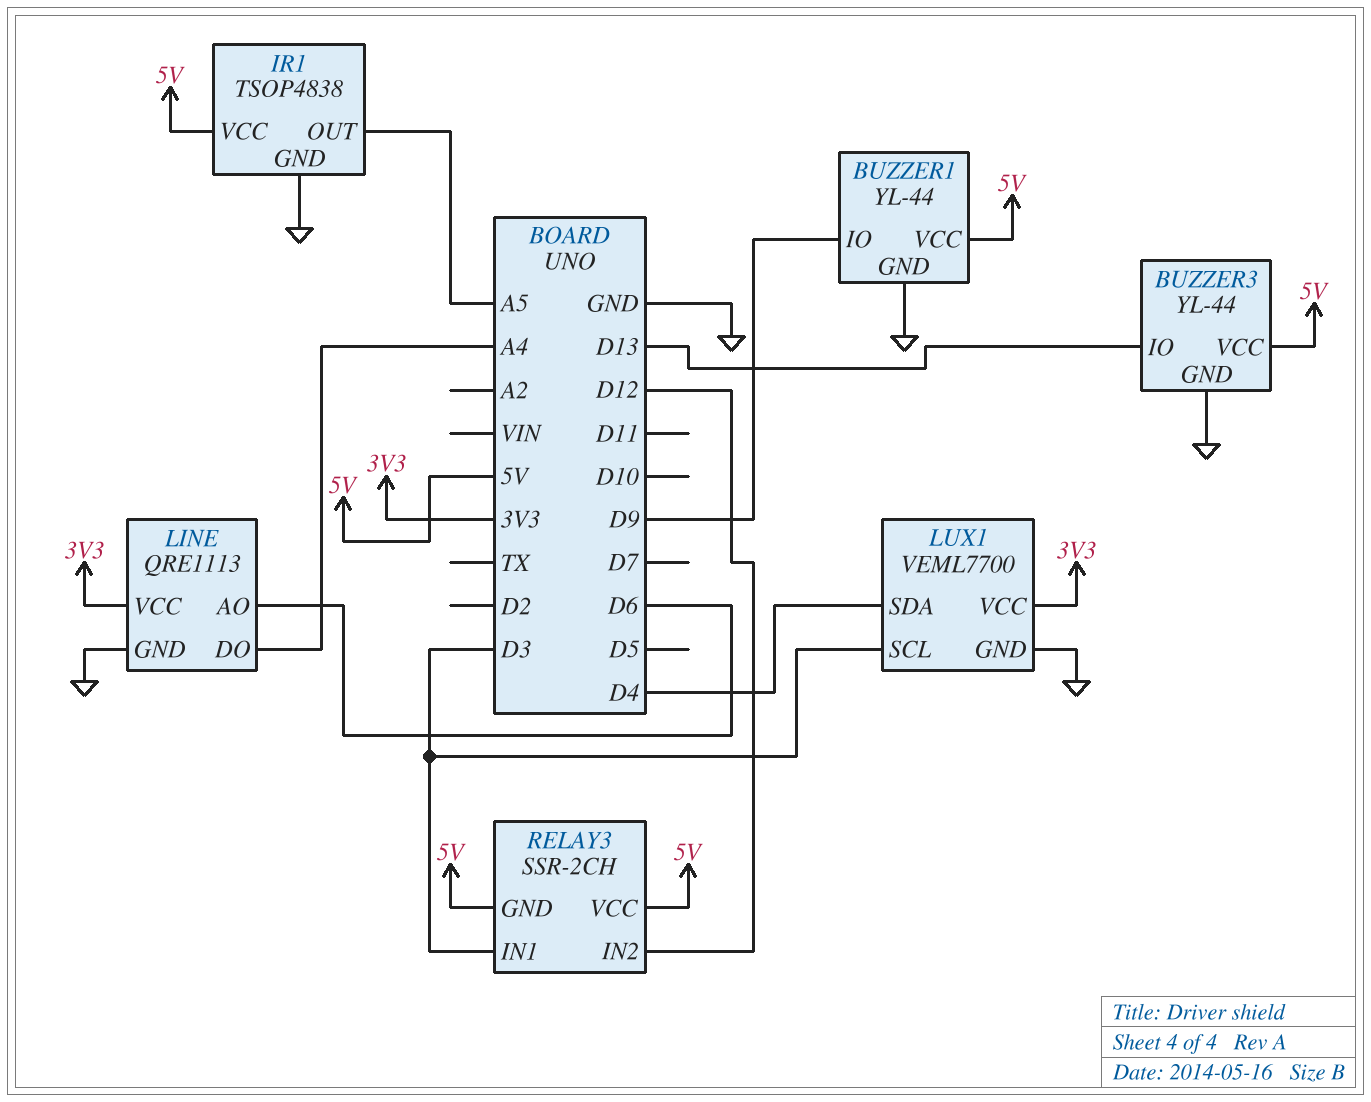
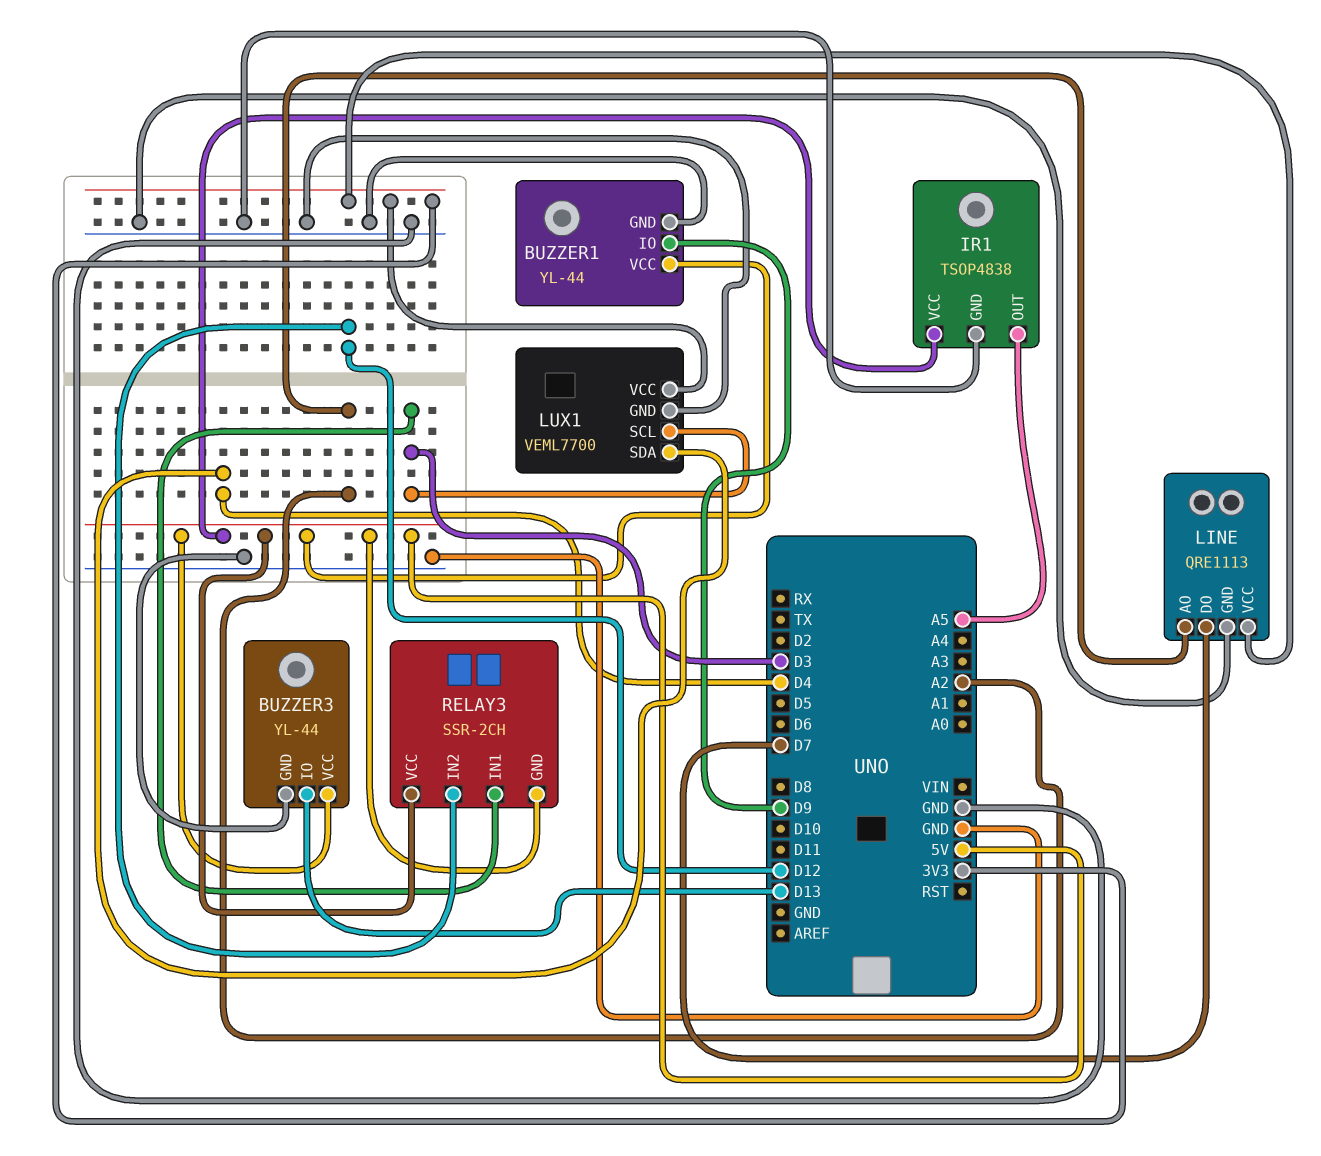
LINE pin AO: D6 -> A2
LINE pin DO: A4 -> D7

